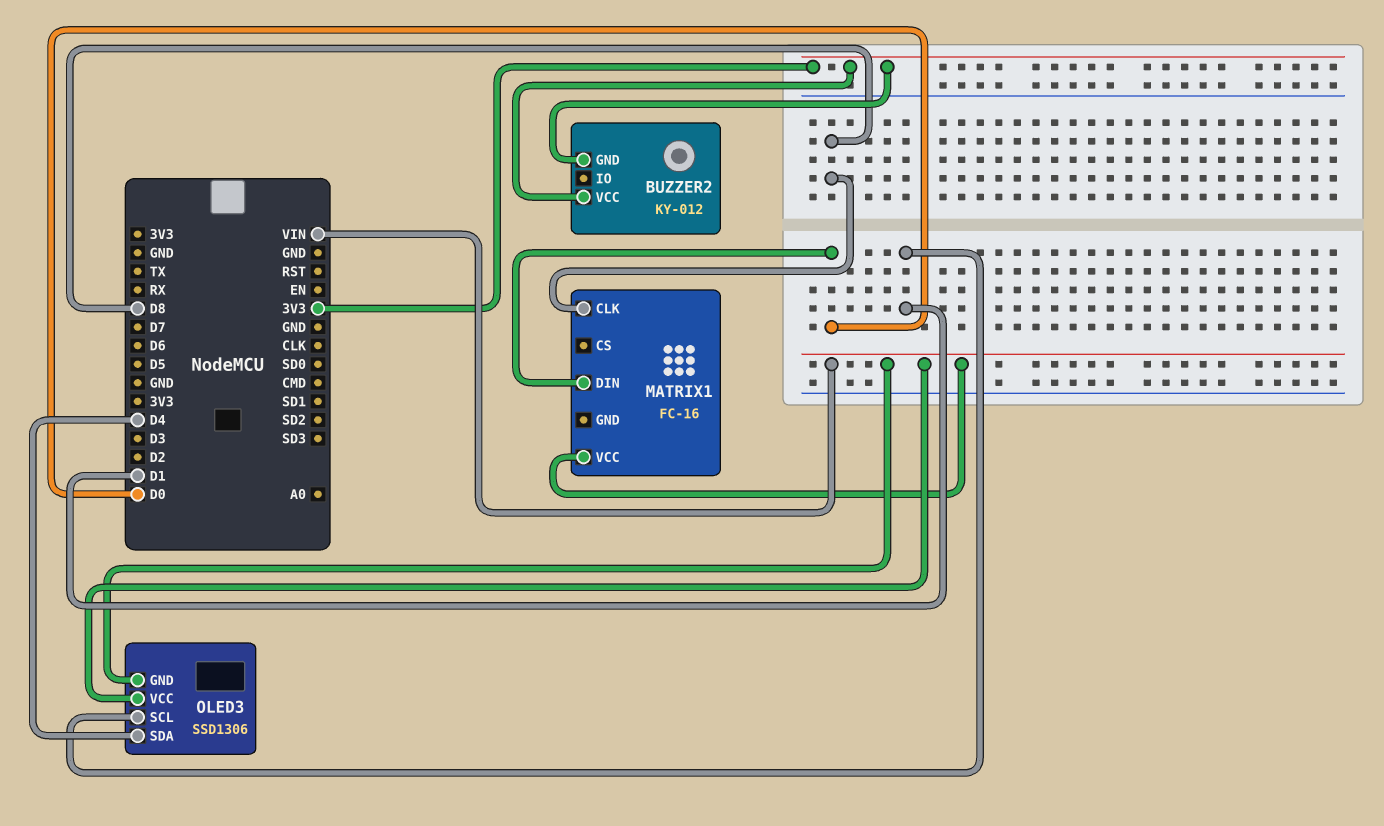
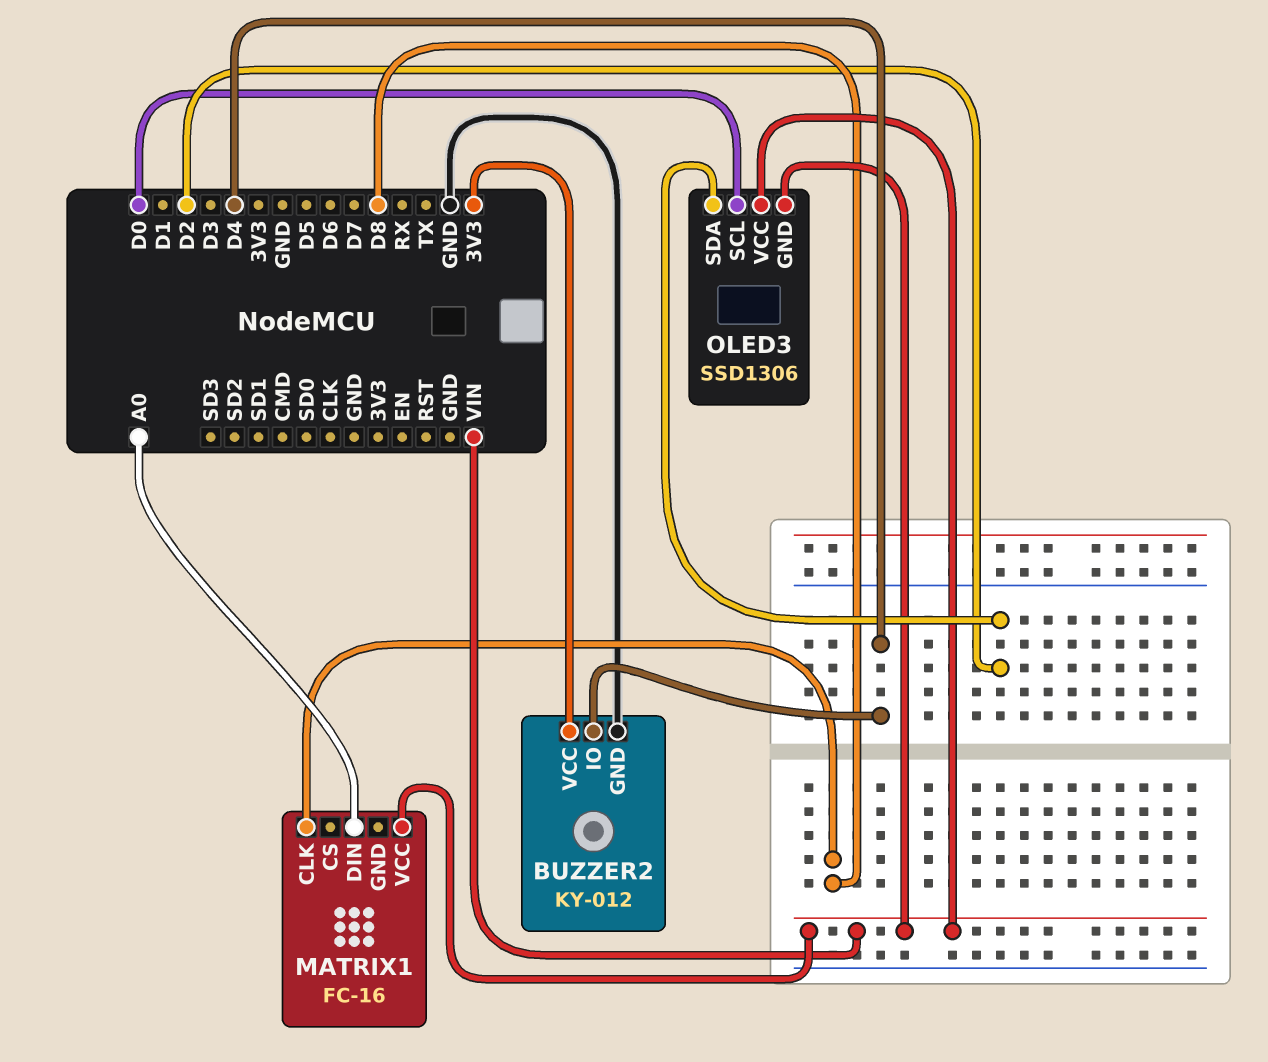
BUZZER2 pin GND: 3V3 -> GND
BUZZER2 pin IO: none -> D4
MATRIX1 pin DIN: D0 -> A0
OLED3 pin SCL: D1 -> D0
OLED3 pin SDA: D4 -> D2

